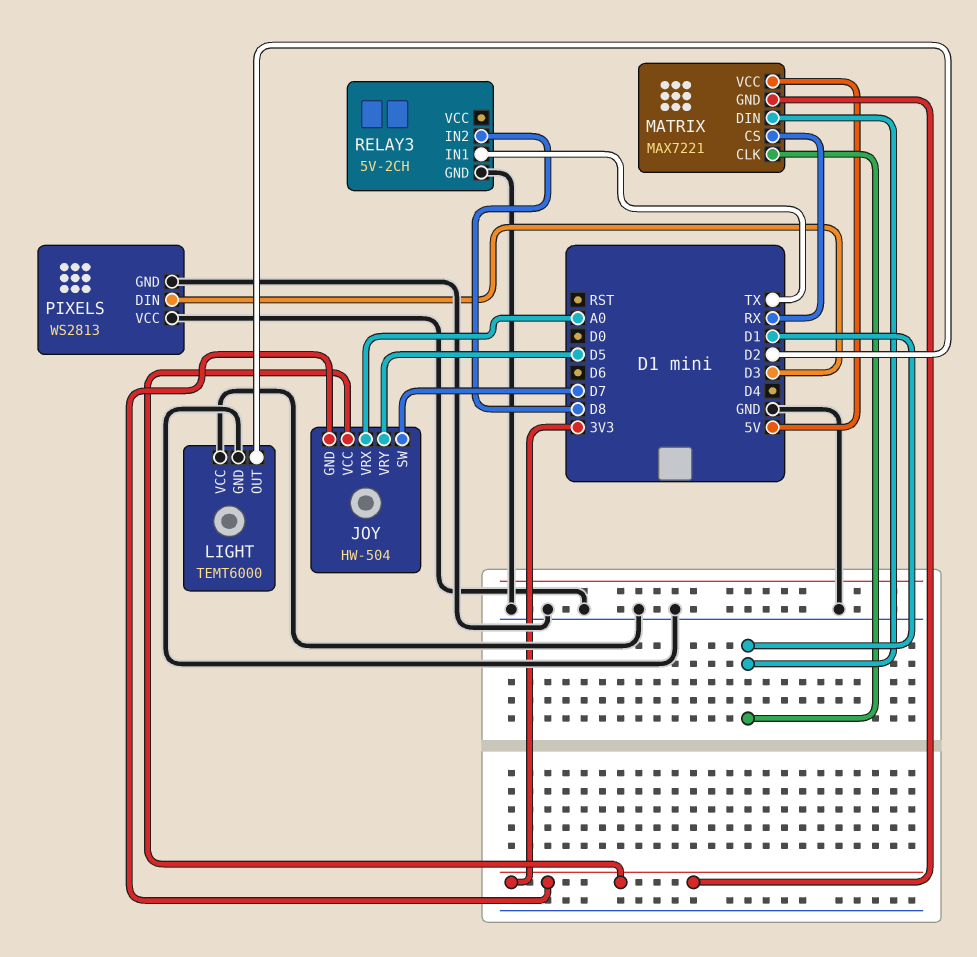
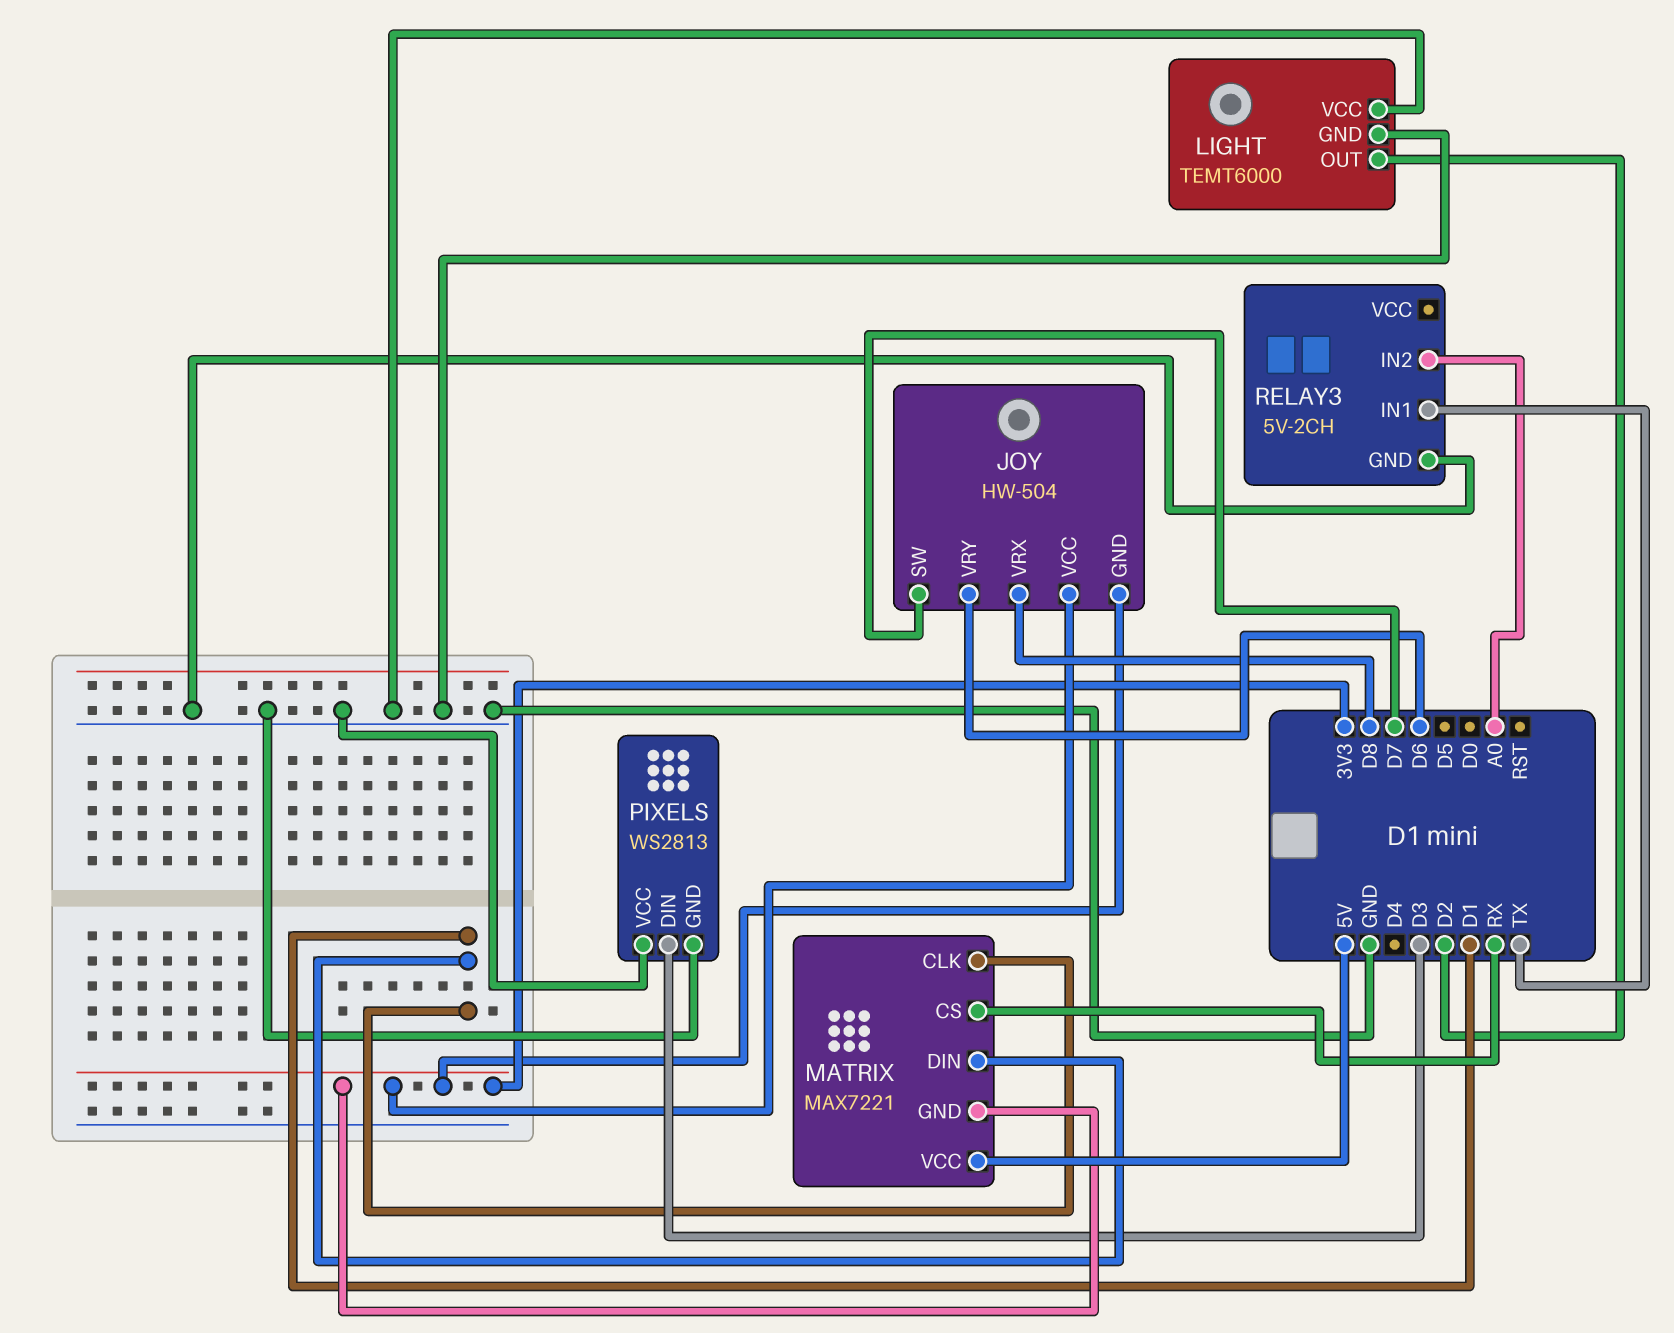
JOY pin VRX: A0 -> D8
JOY pin VRY: D5 -> D6
RELAY3 pin IN2: D8 -> A0

